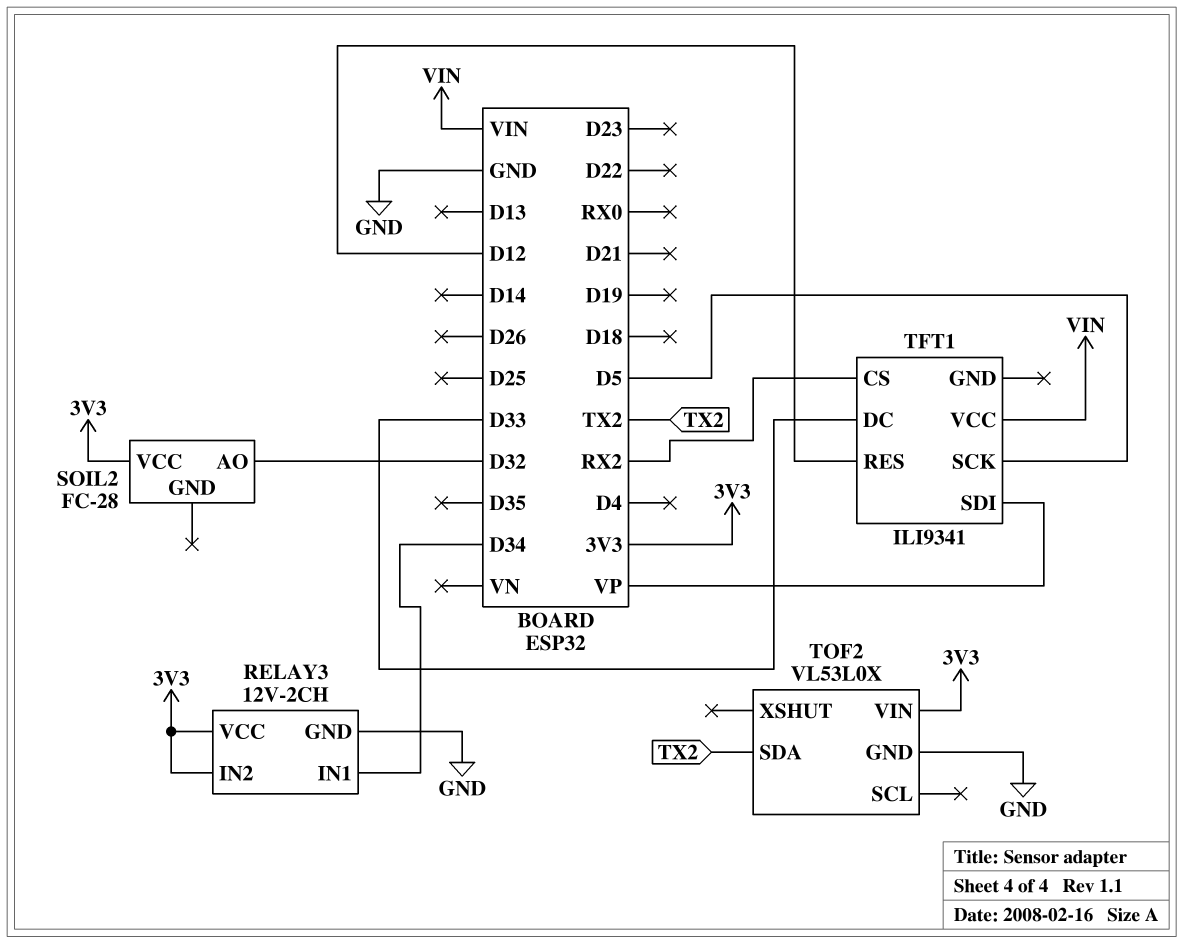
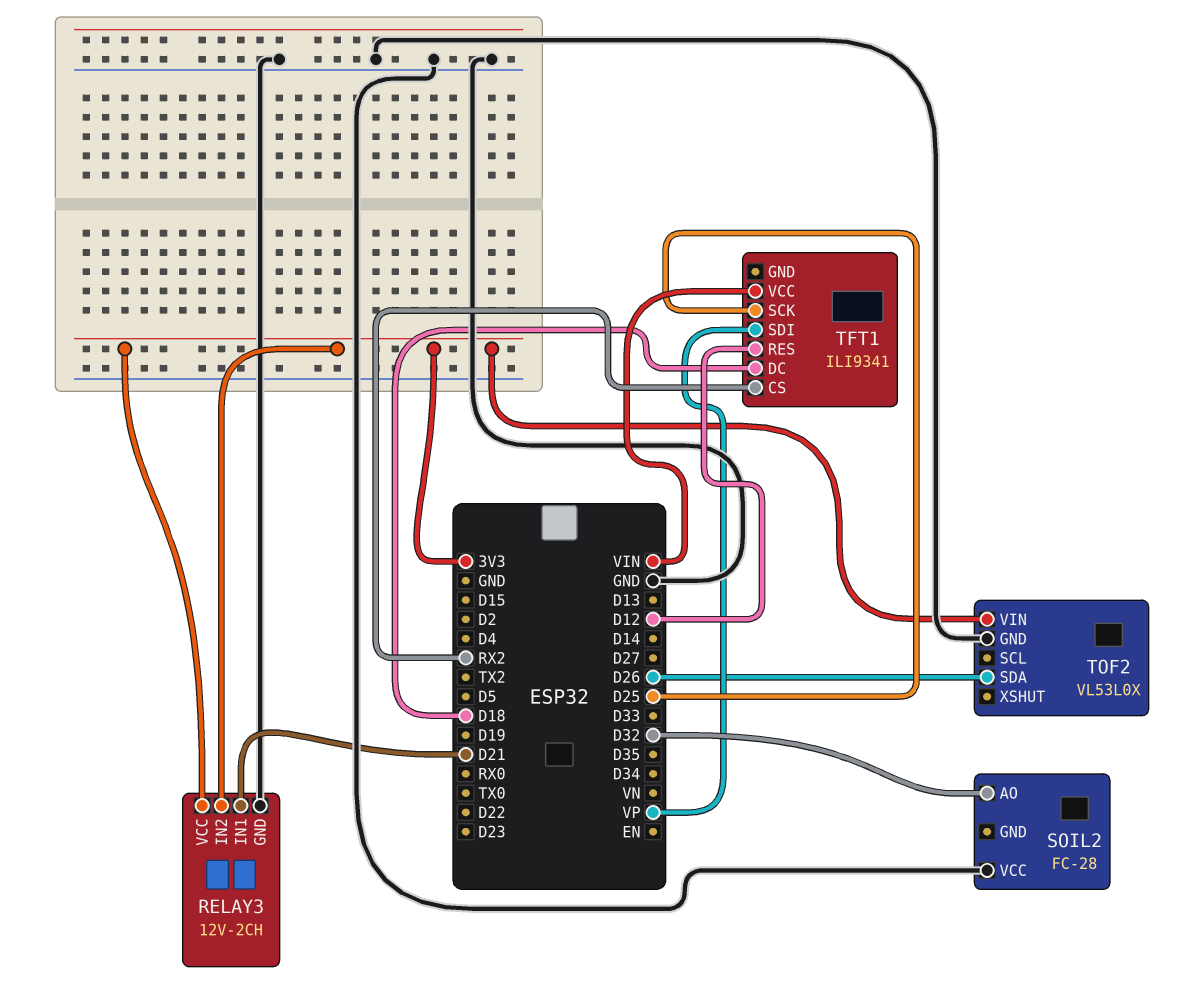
RELAY3 pin IN1: D34 -> D21
SOIL2 pin VCC: 3V3 -> GND
TFT1 pin DC: D33 -> D18
TFT1 pin SCK: D5 -> D25
TOF2 pin SDA: TX2 -> D26

